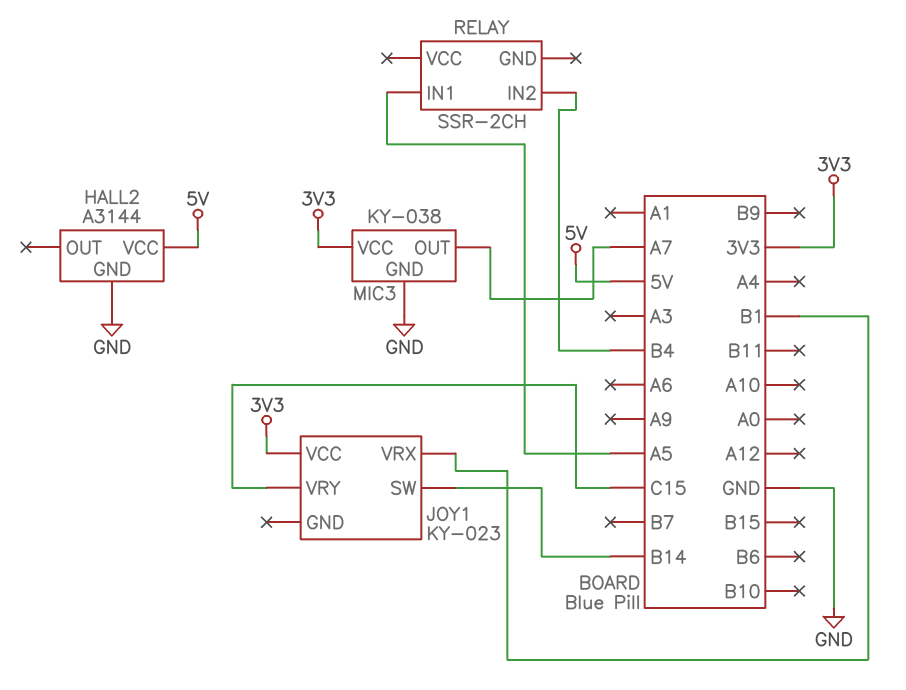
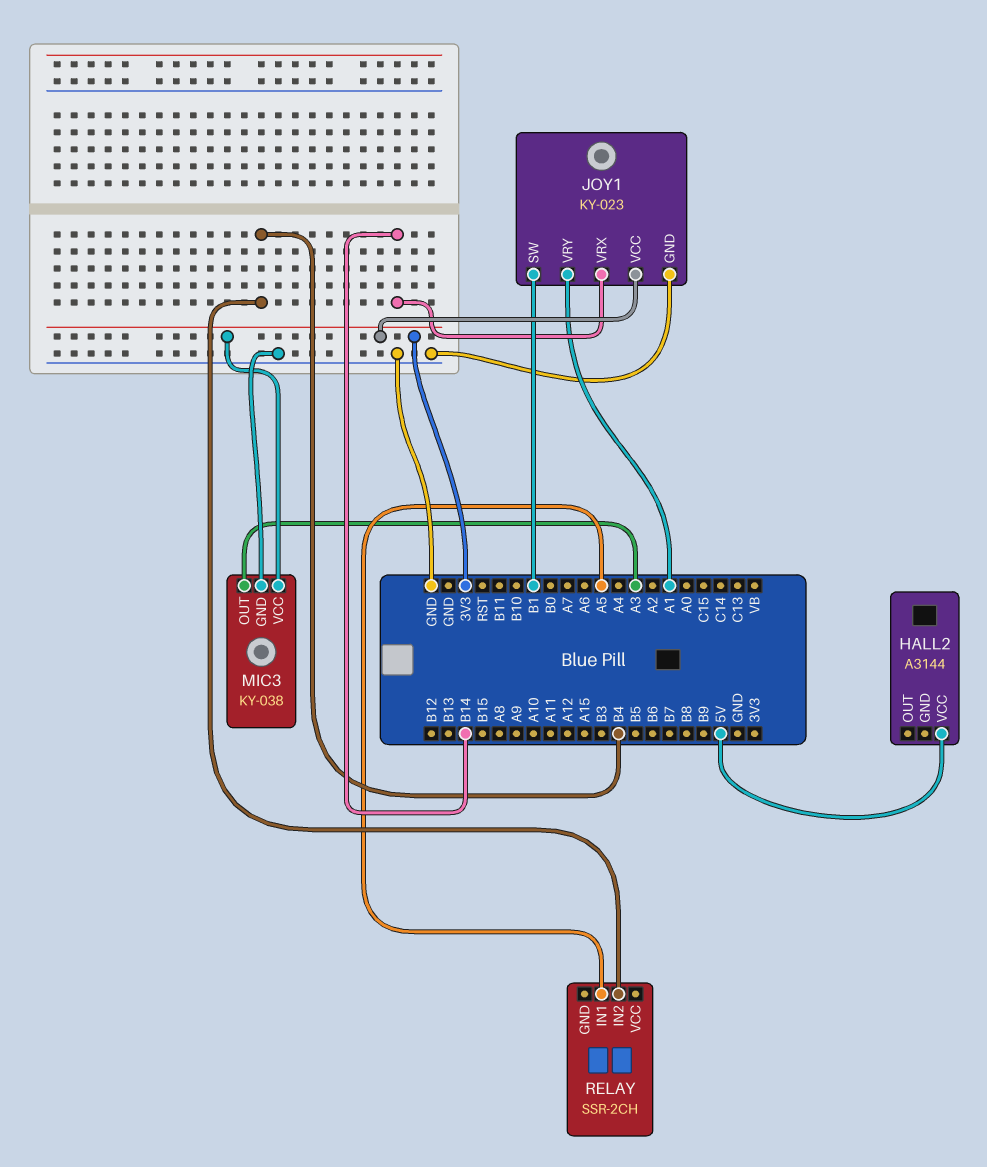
HALL2 pin GND: GND -> none
JOY1 pin GND: none -> GND
JOY1 pin SW: B14 -> B1
JOY1 pin VRX: B1 -> B14
JOY1 pin VRY: C15 -> A1
MIC3 pin OUT: A7 -> A3

